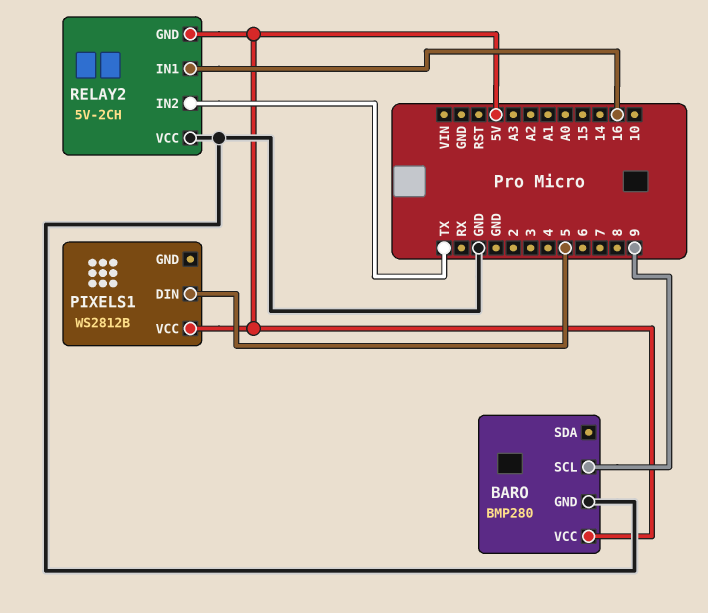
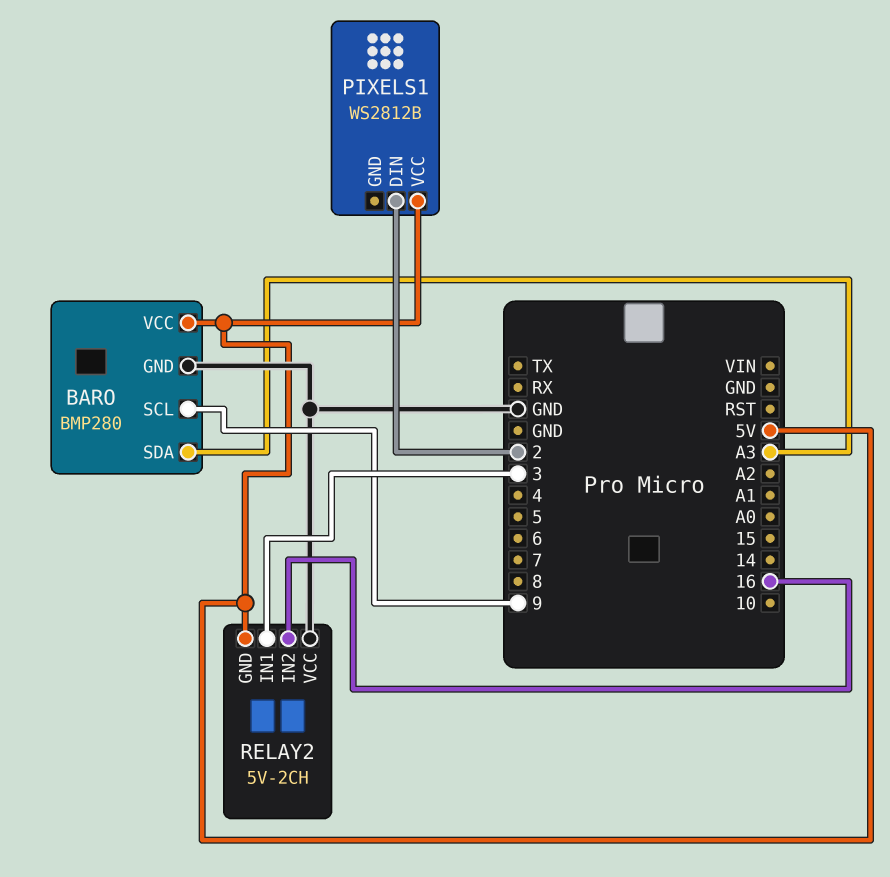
BARO pin SDA: none -> A3
PIXELS1 pin DIN: 5 -> 2
RELAY2 pin IN1: 16 -> 3
RELAY2 pin IN2: TX -> 16

